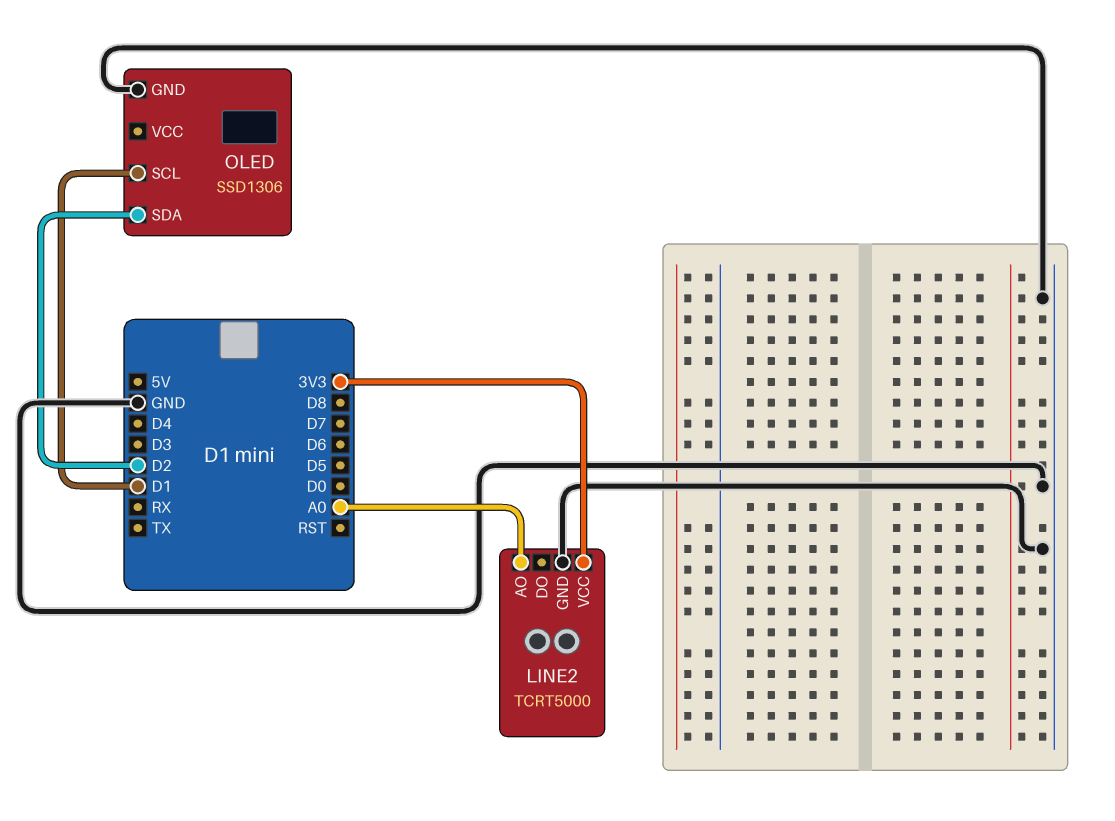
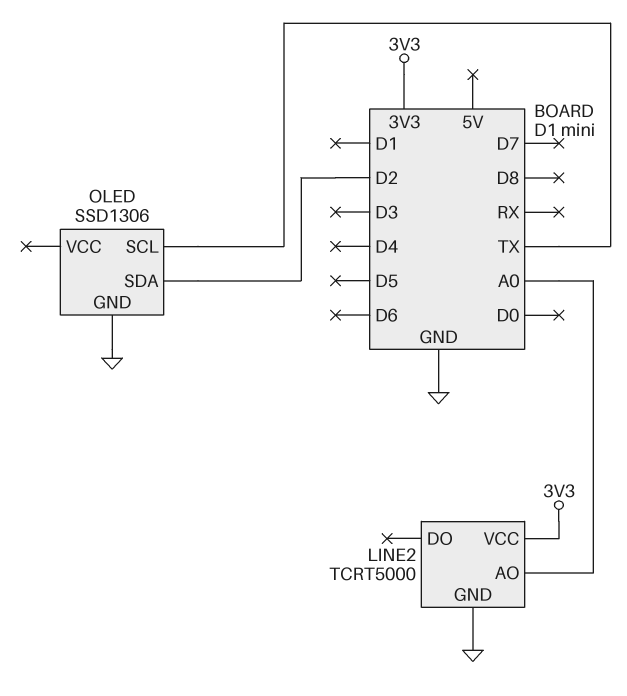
OLED pin SCL: D1 -> TX

